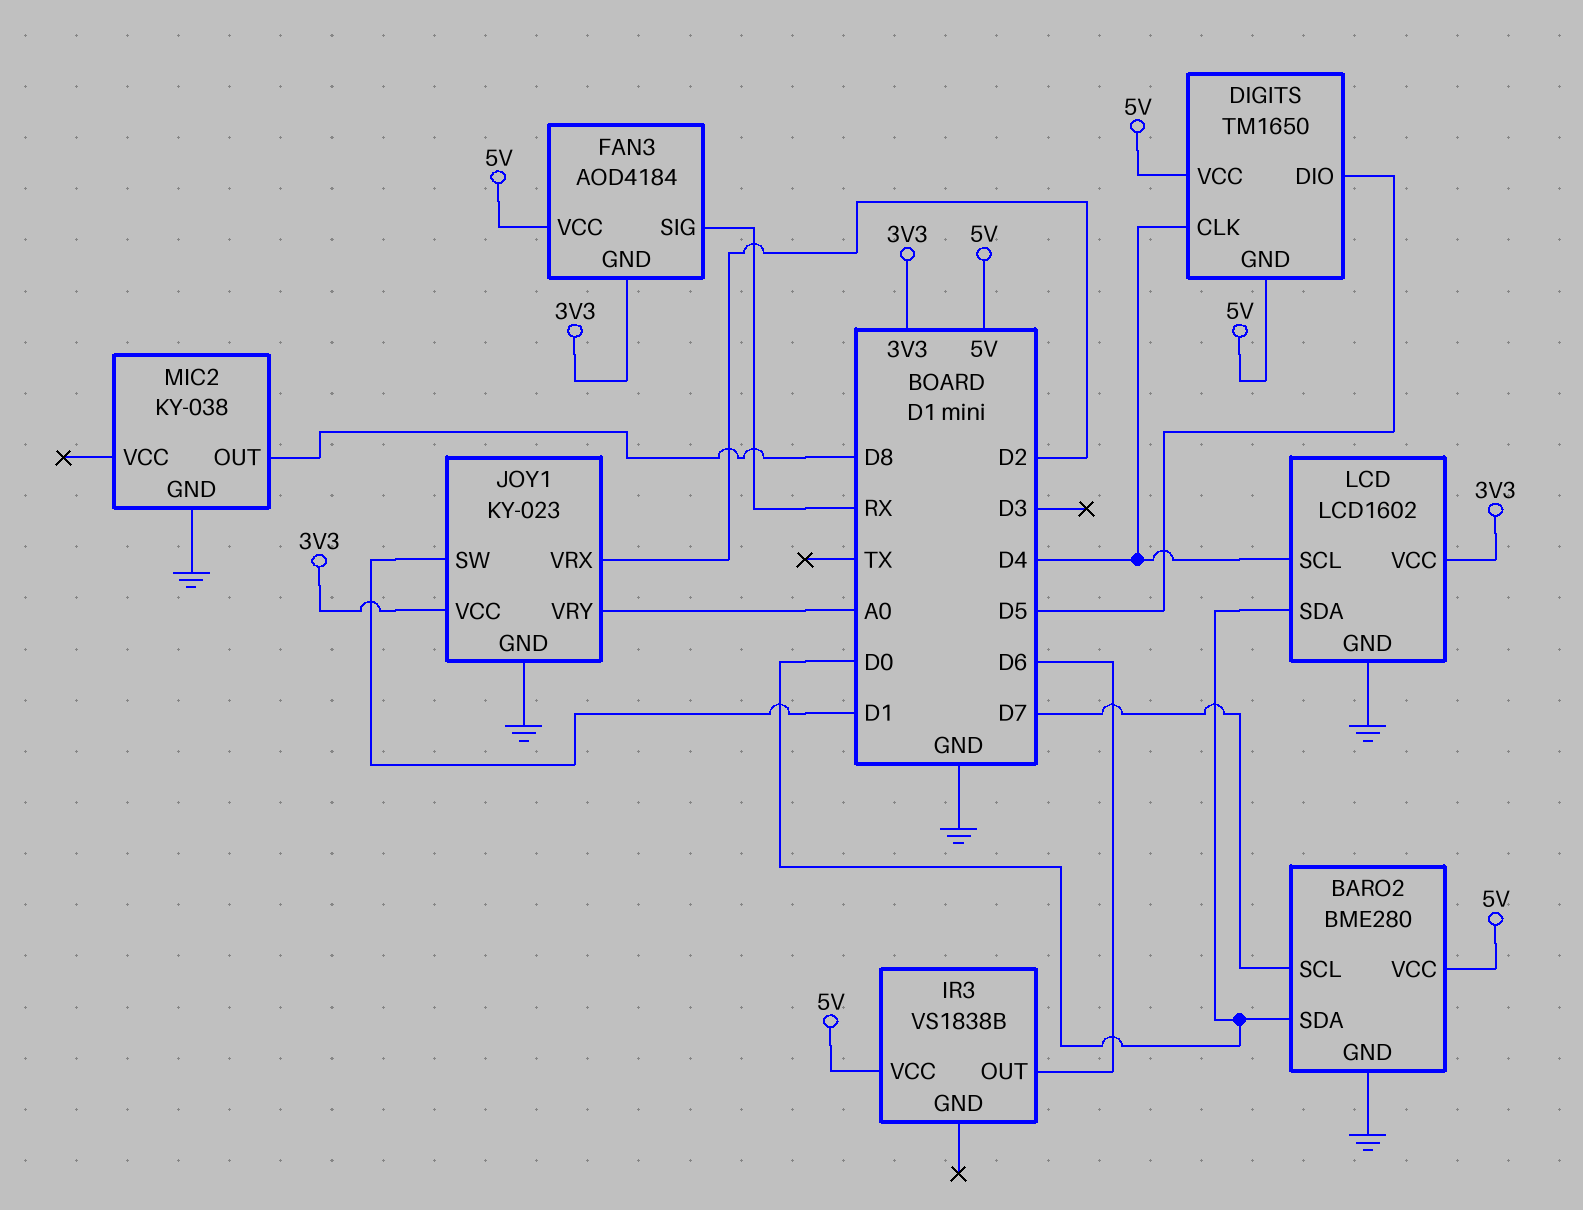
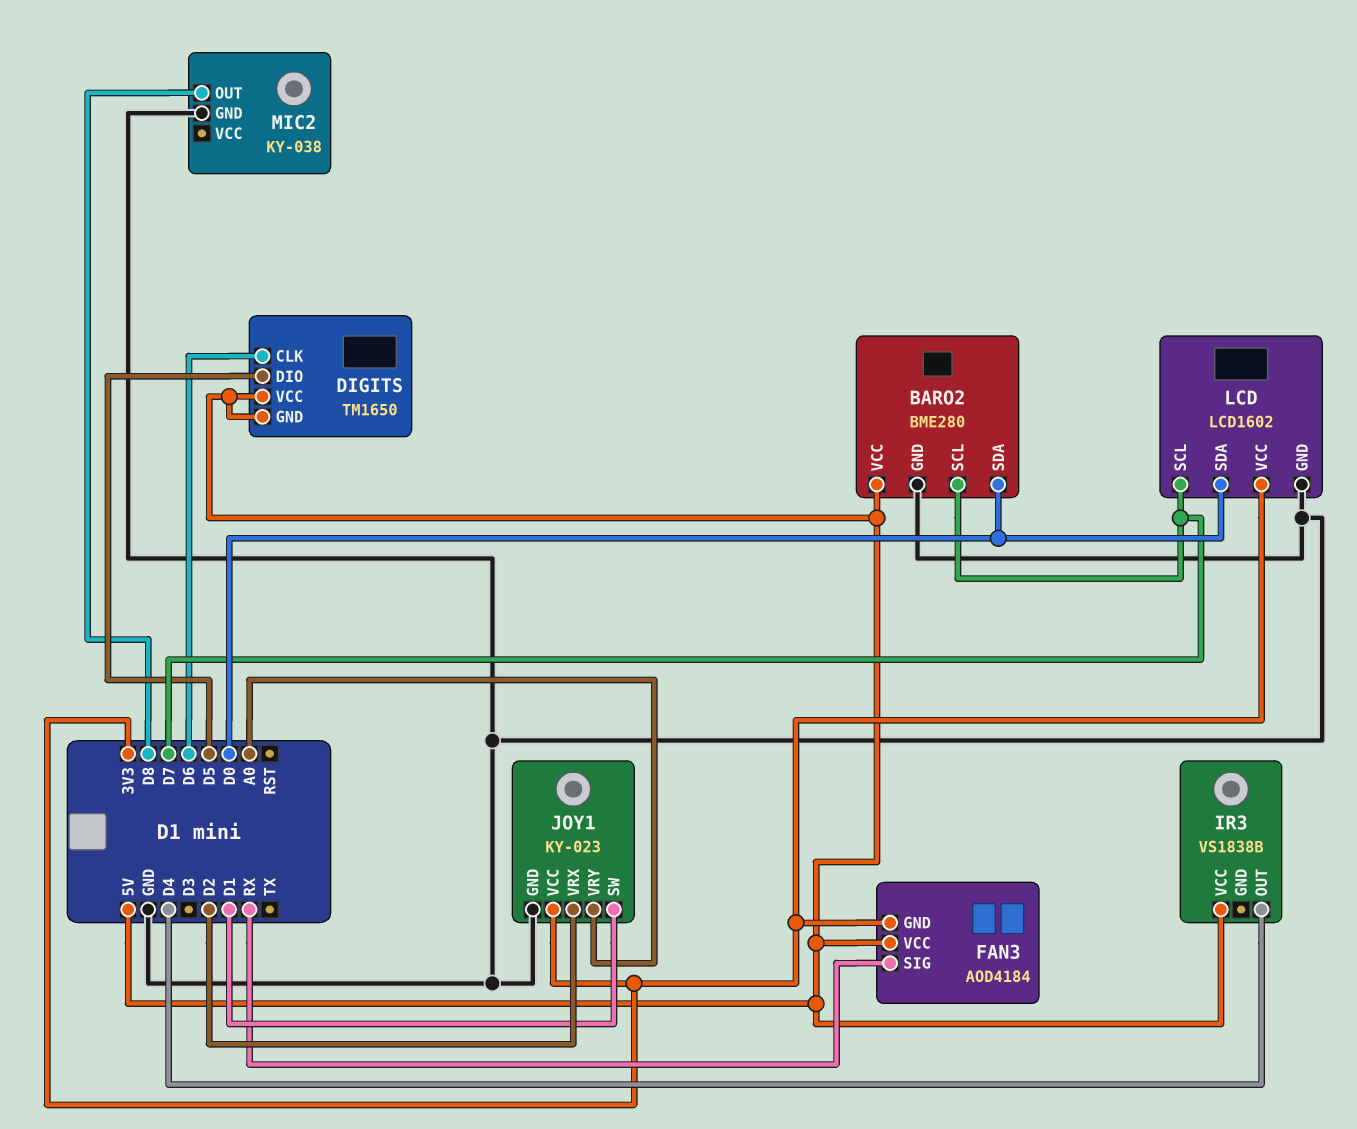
DIGITS pin CLK: D4 -> D6
IR3 pin OUT: D6 -> D4
LCD pin SCL: D4 -> D7

